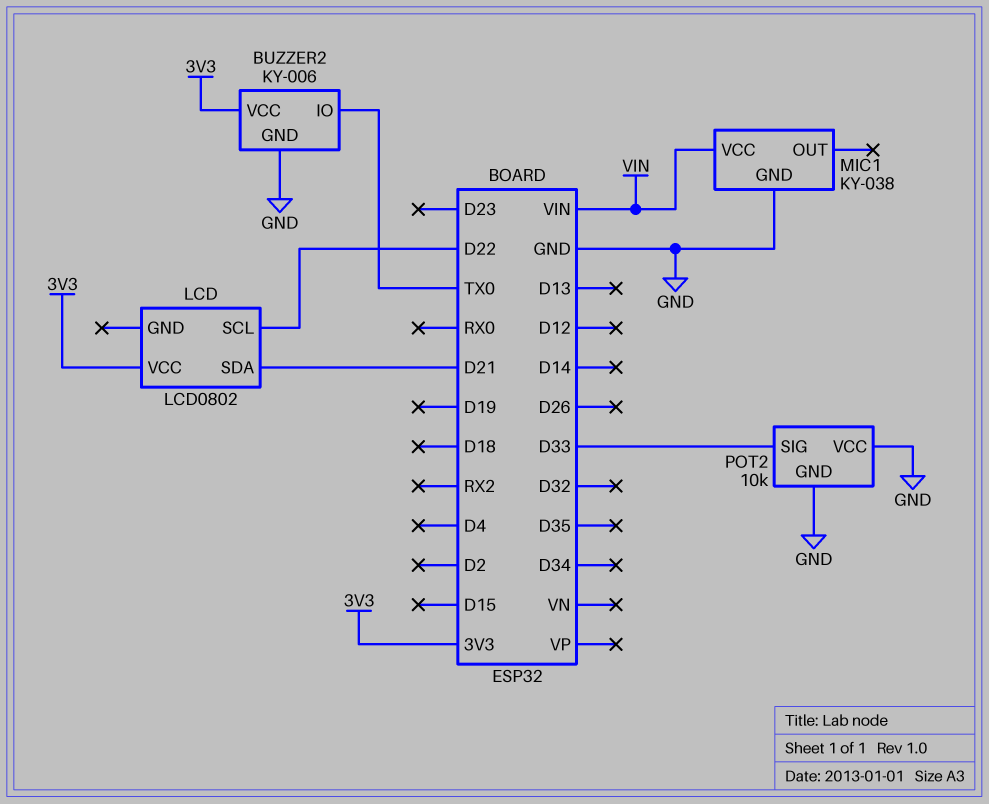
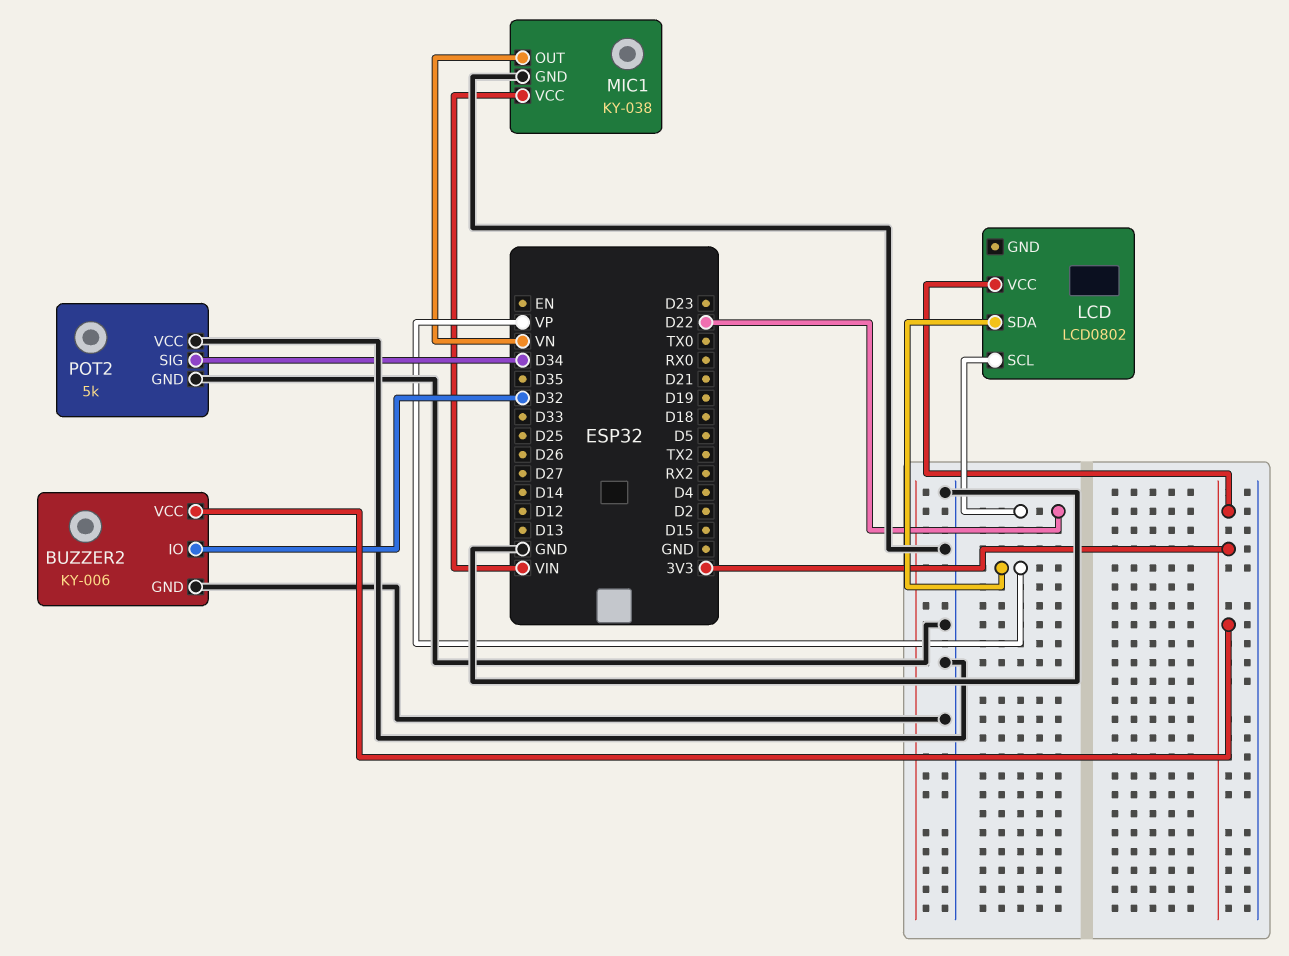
BUZZER2 pin IO: TX0 -> D32
LCD pin SDA: D21 -> VP
MIC1 pin OUT: none -> VN
POT2: 10k -> 5k
POT2 pin SIG: D33 -> D34

